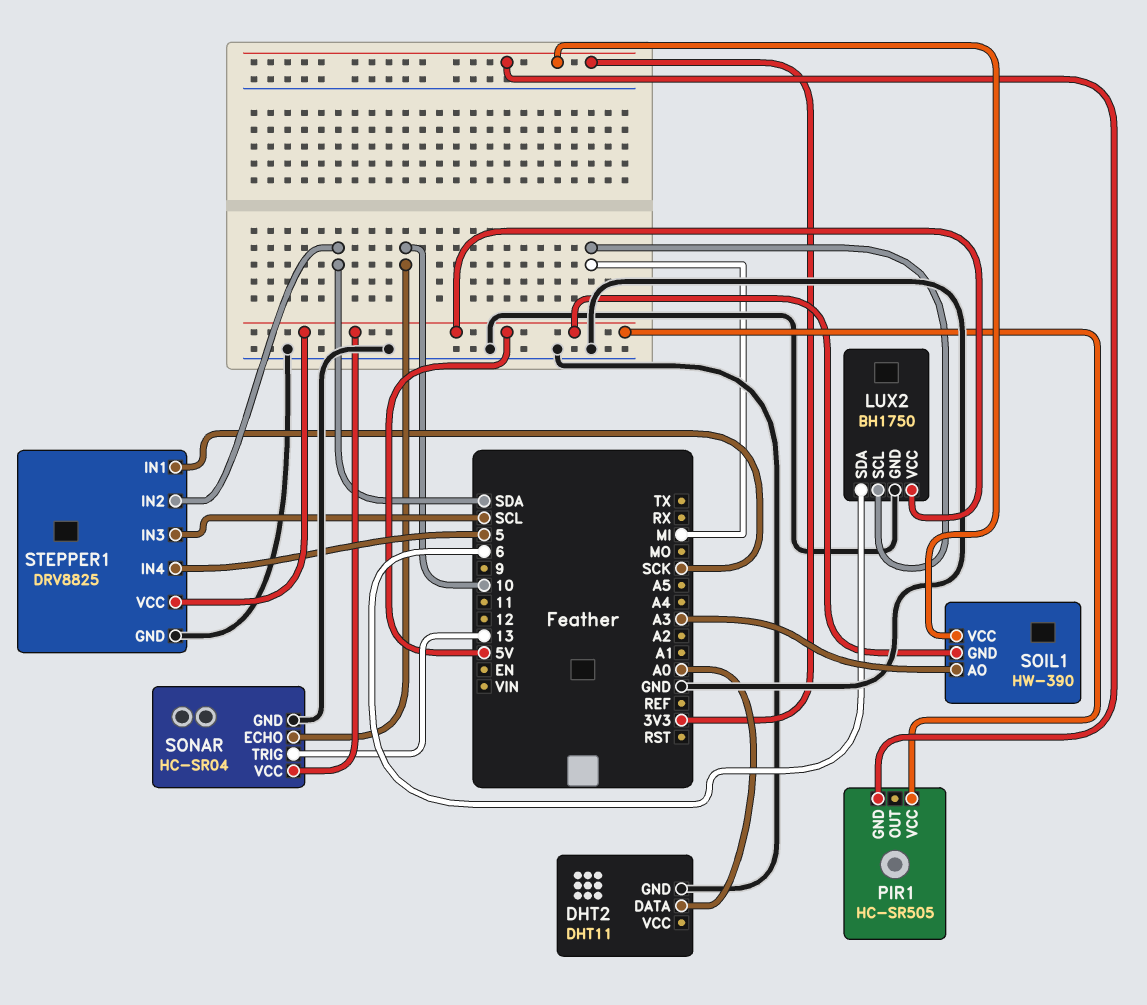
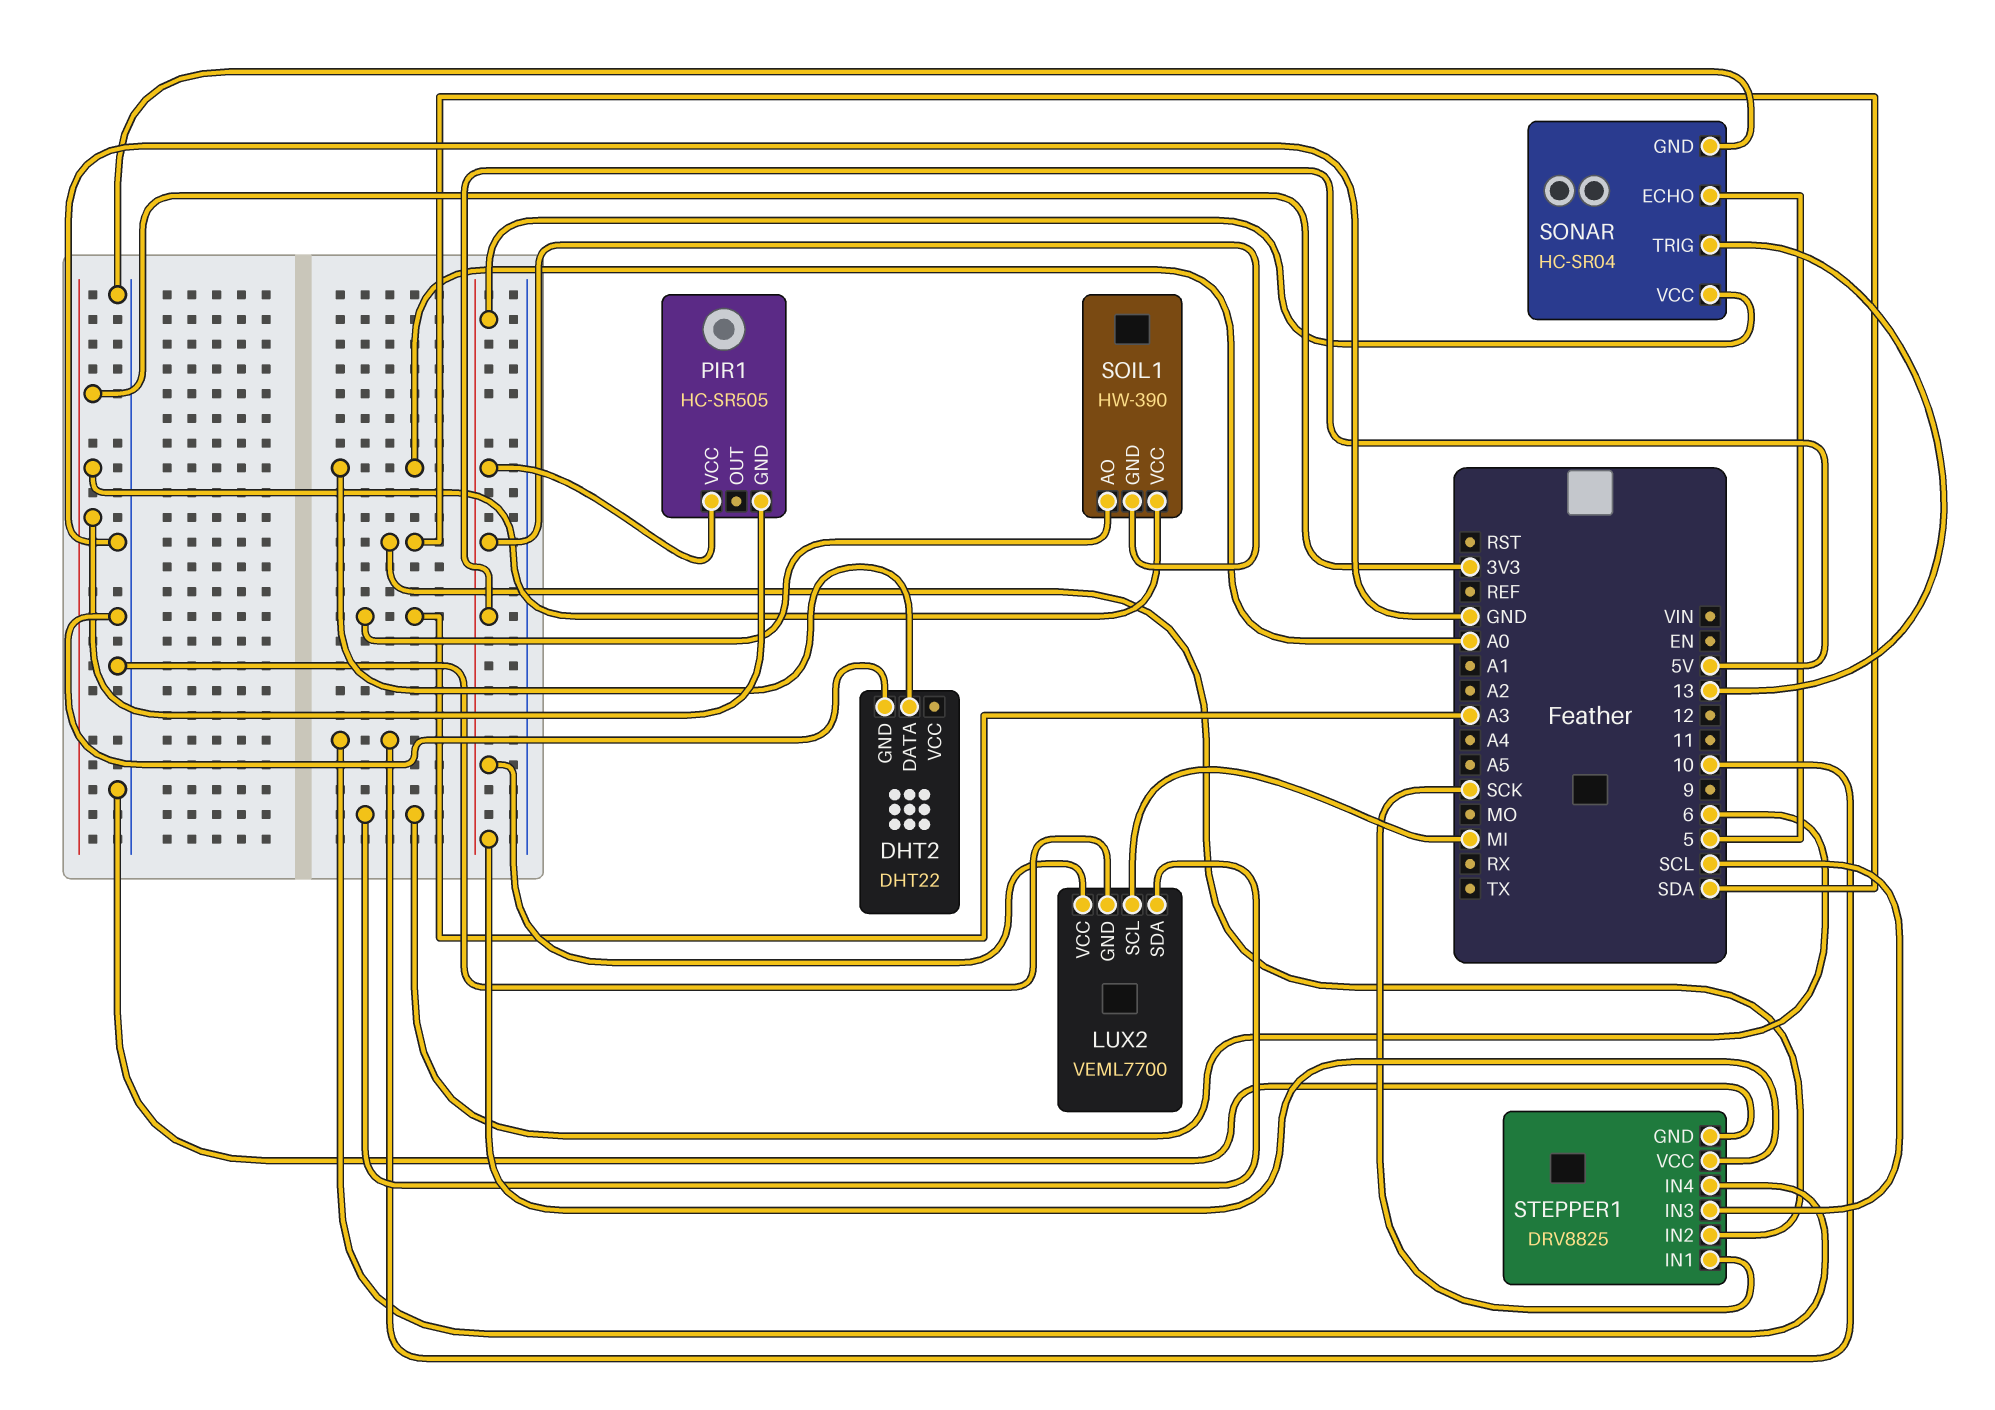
DHT2: DHT11 -> DHT22
LUX2: BH1750 -> VEML7700
SONAR pin ECHO: 10 -> 5
STEPPER1 pin IN4: 5 -> 10

